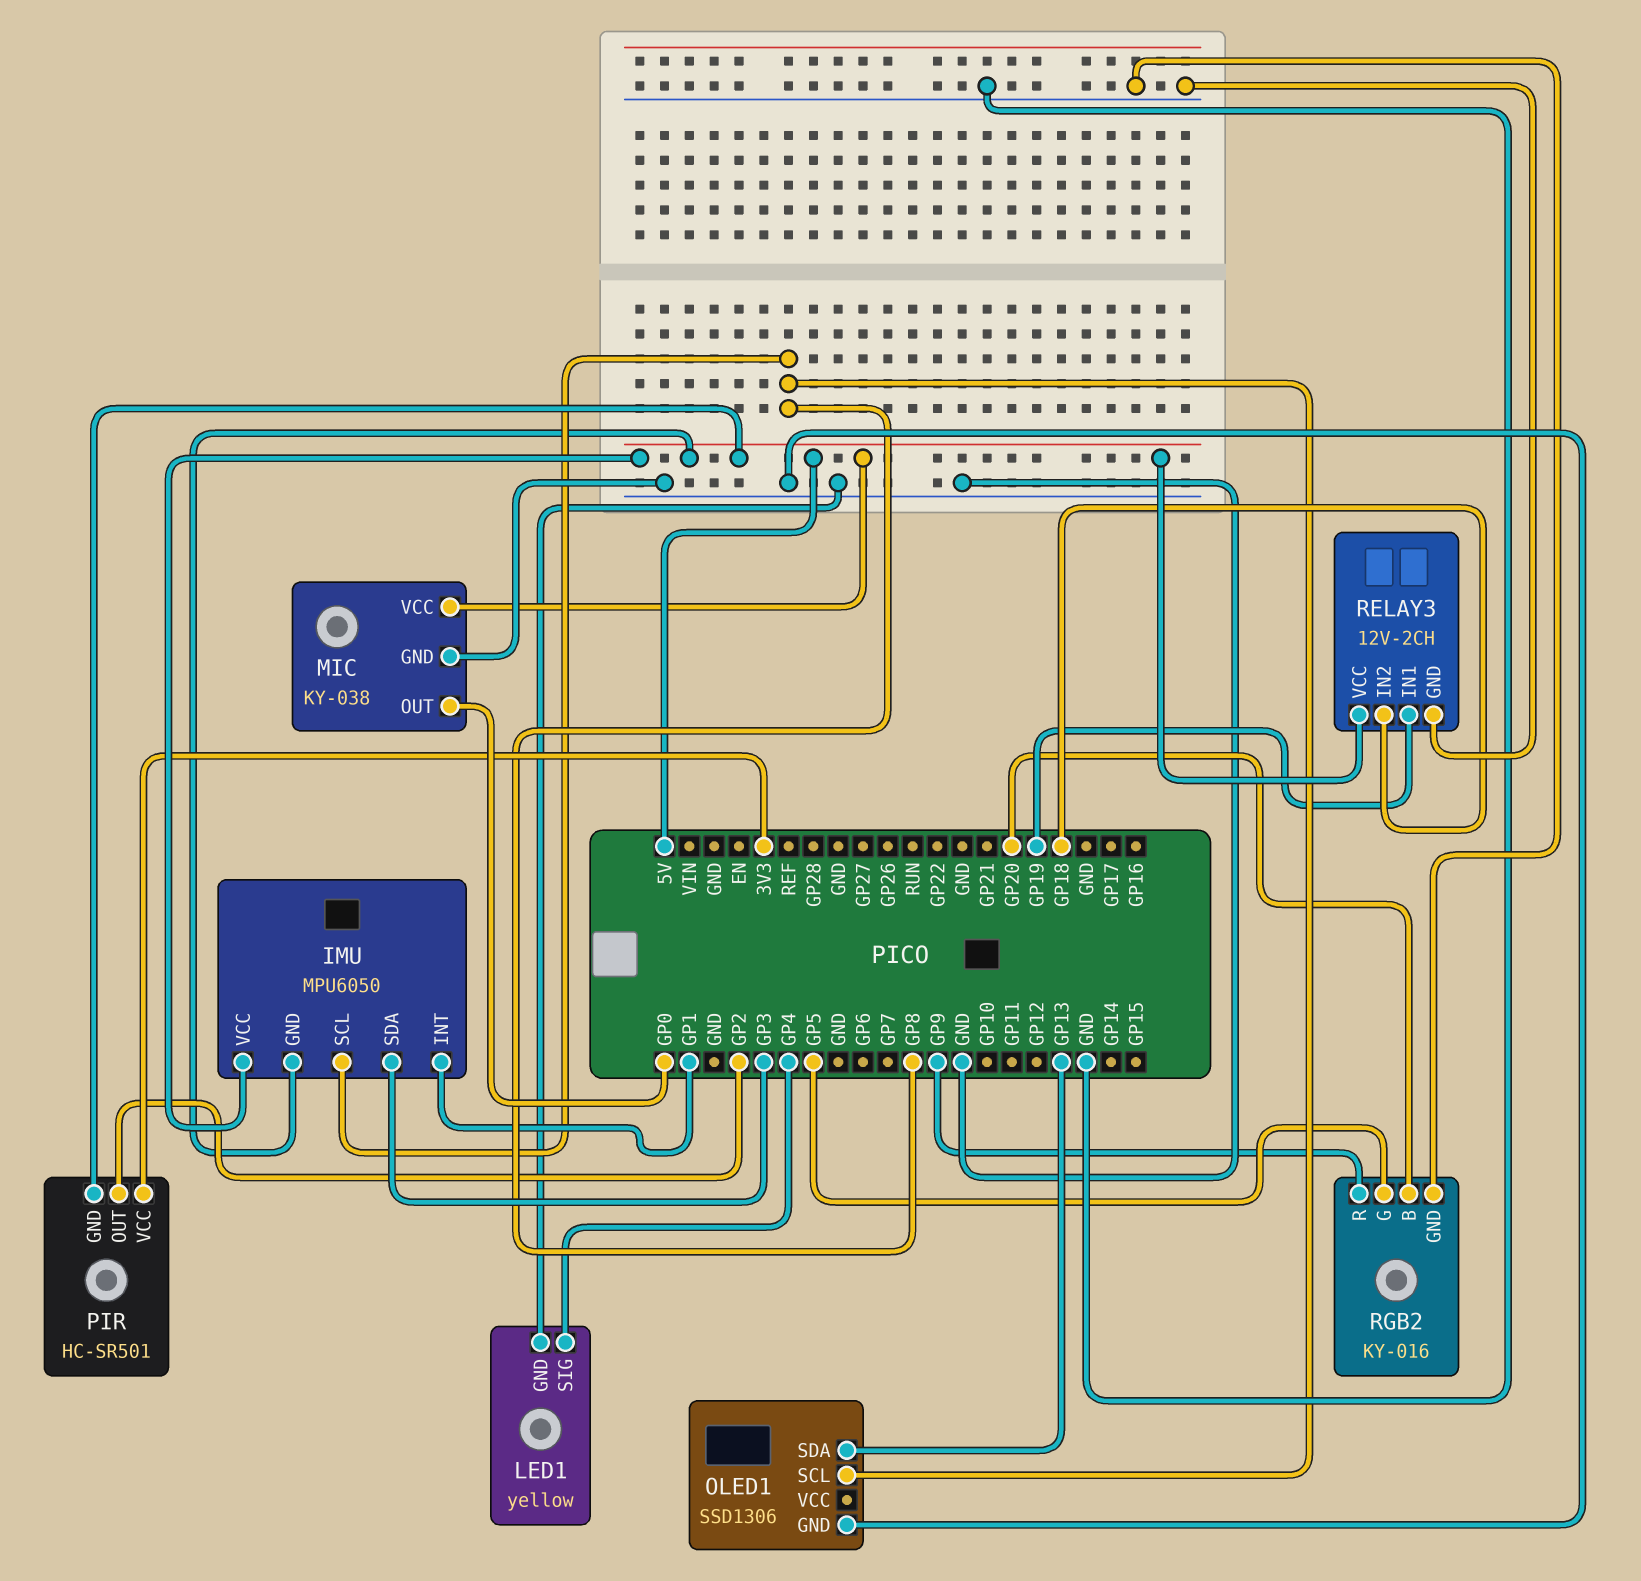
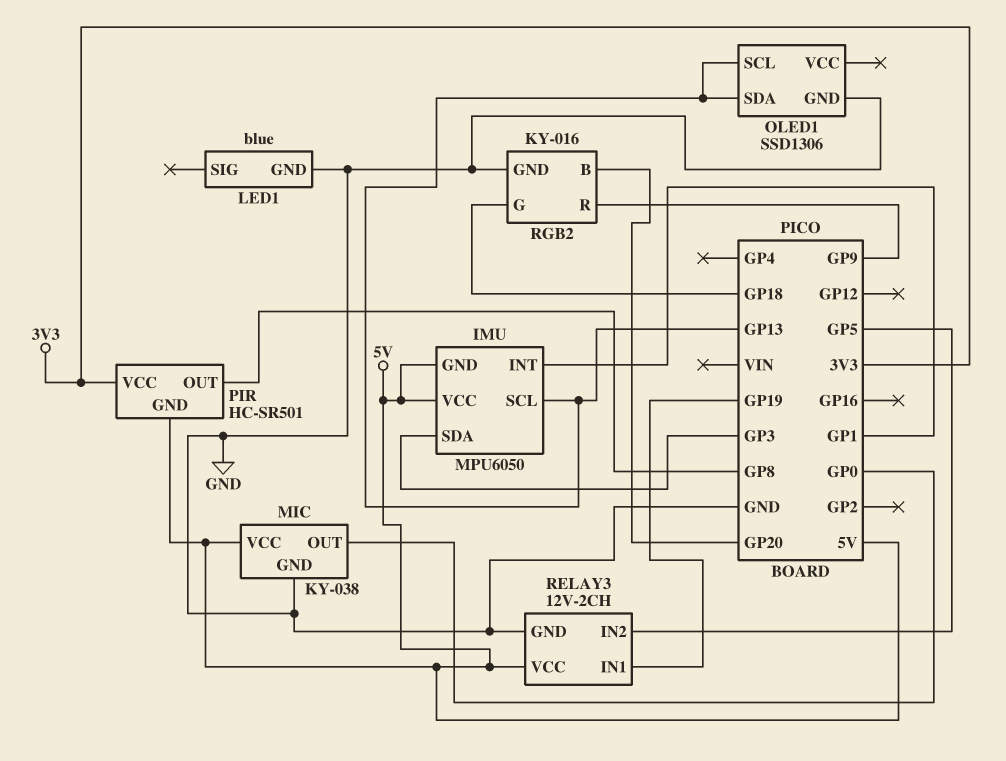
IMU pin SCL: GP8 -> GP13
LED1: yellow -> blue
LED1 pin SIG: GP4 -> none
OLED1 pin SCL: GP8 -> GP13
PIR pin OUT: GP2 -> GP8
RELAY3 pin IN2: GP18 -> GP5
RGB2 pin G: GP5 -> GP18

